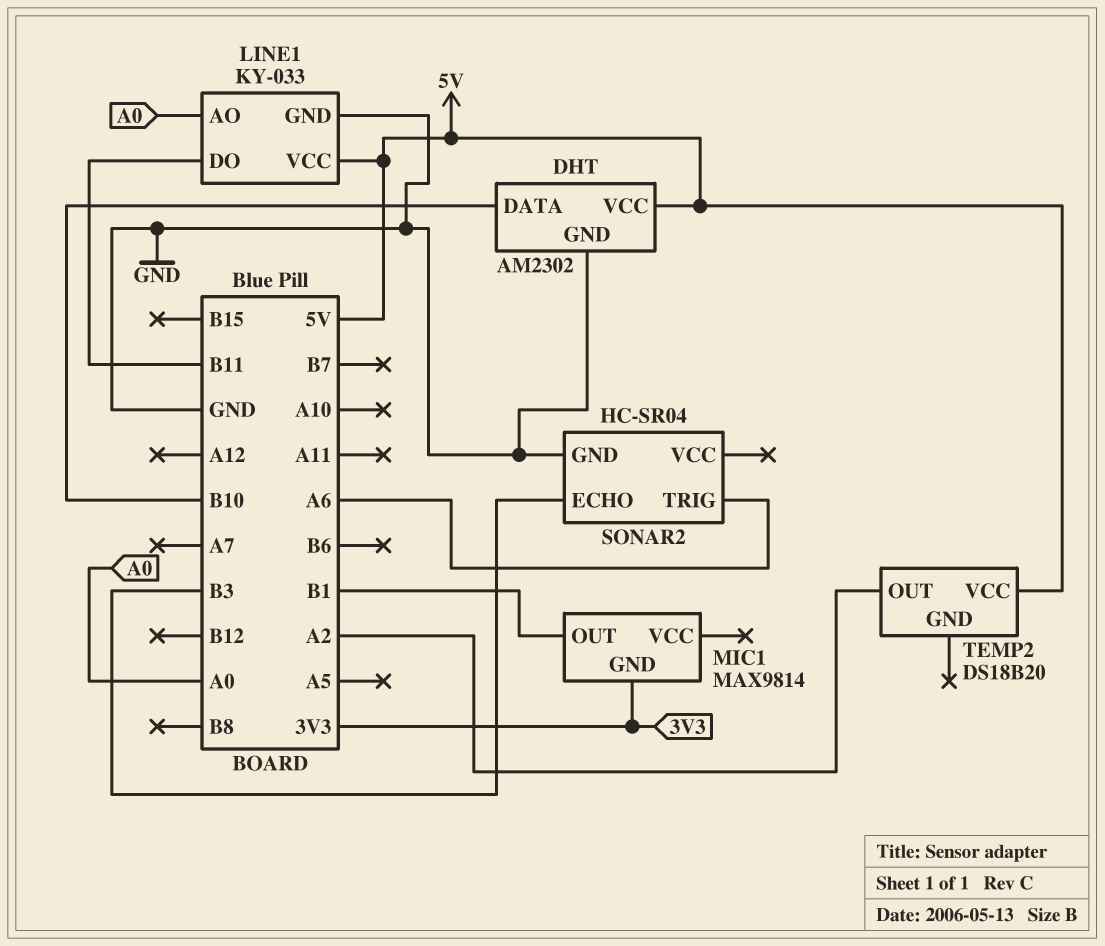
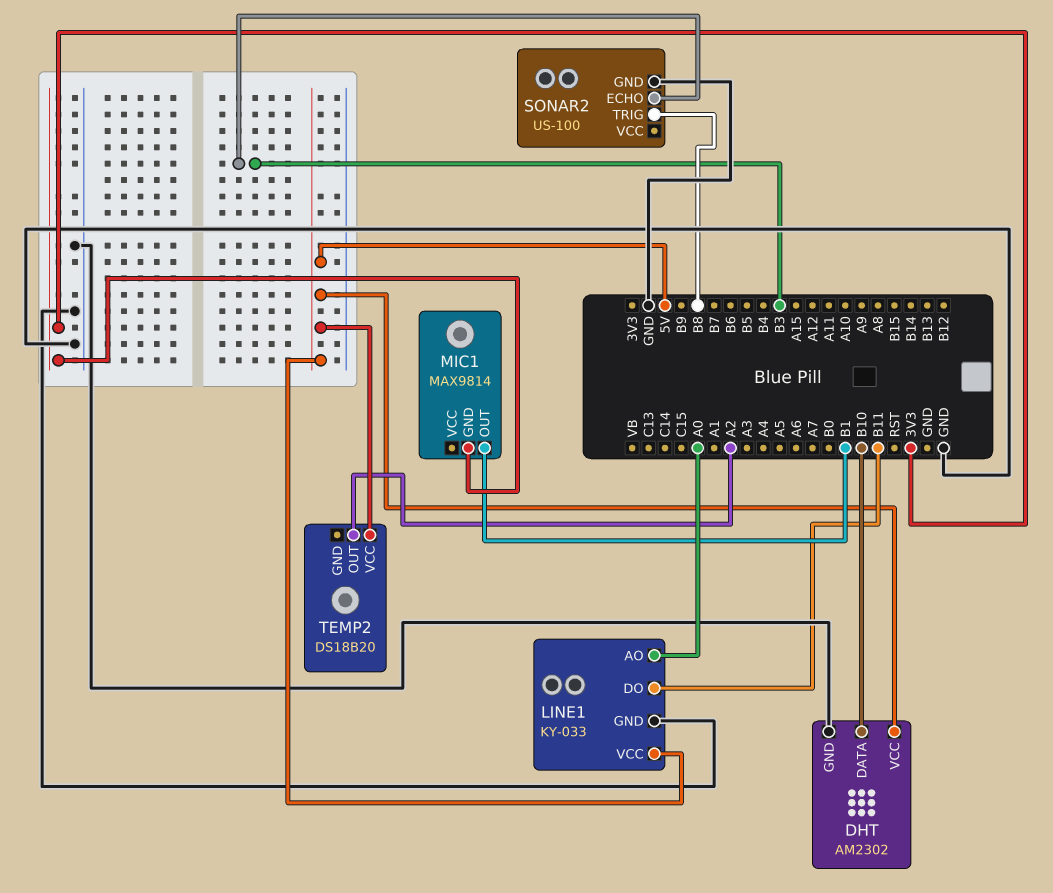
SONAR2: HC-SR04 -> US-100
SONAR2 pin TRIG: A6 -> B8

